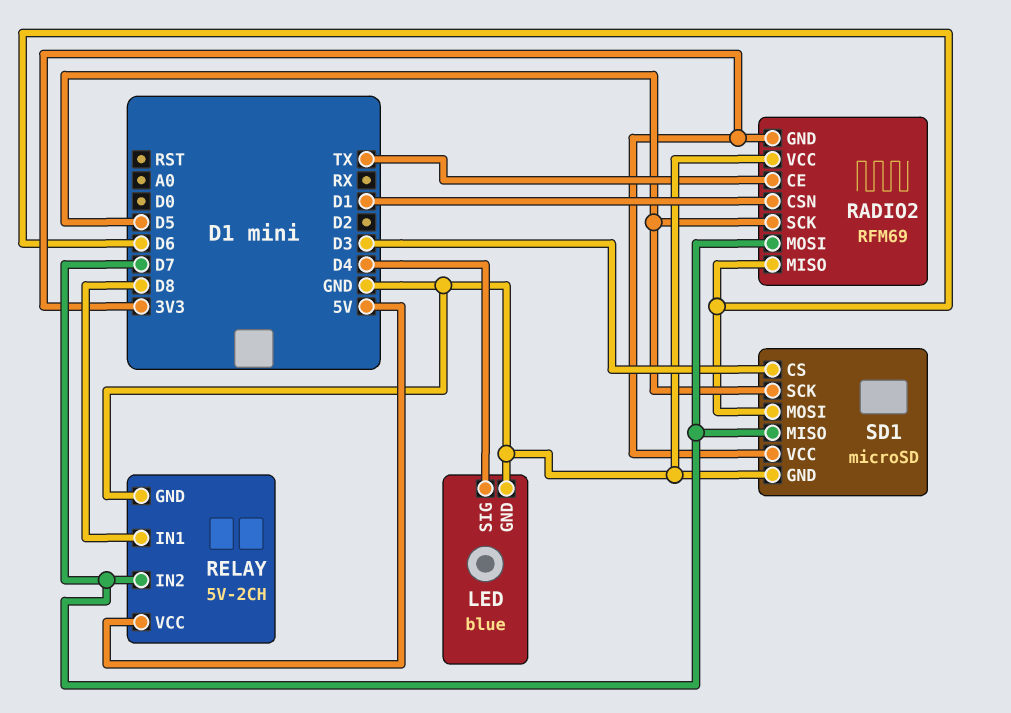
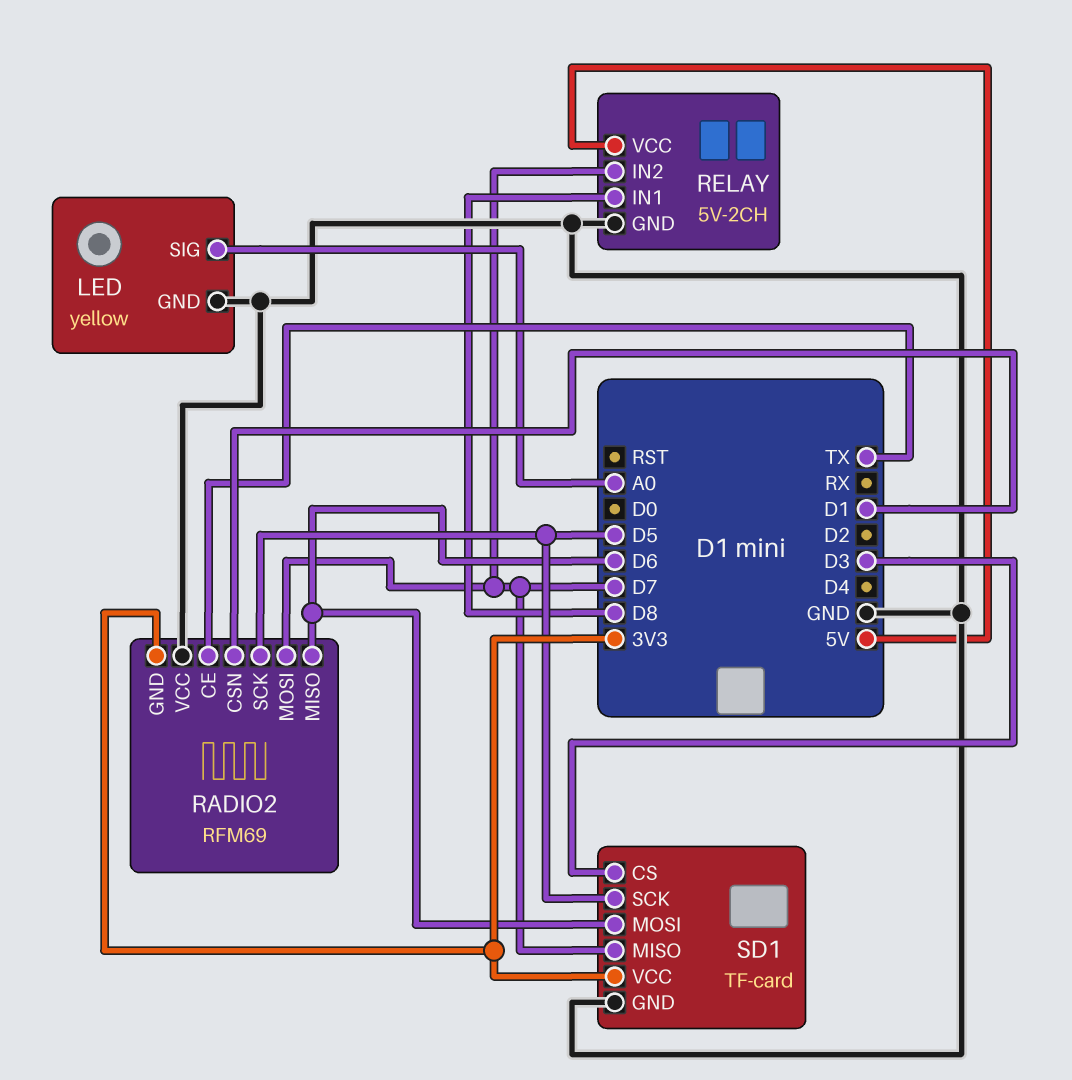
LED: blue -> yellow
LED pin SIG: D4 -> A0
SD1: microSD -> TF-card

